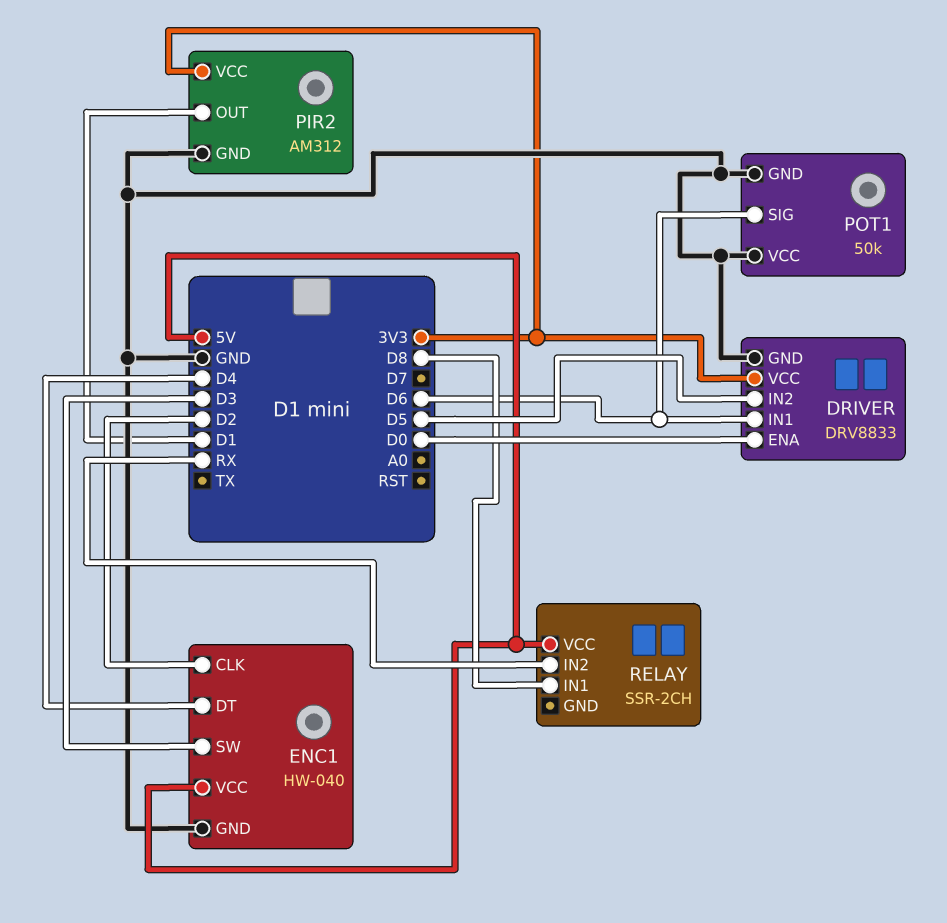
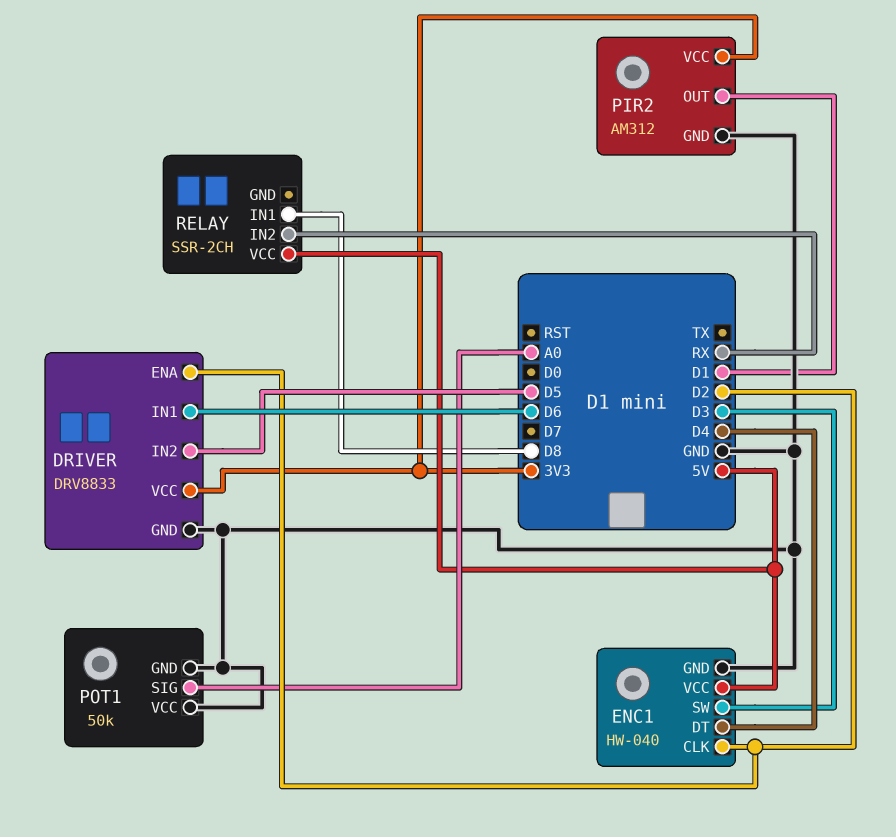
DRIVER pin ENA: D0 -> D2
POT1 pin SIG: D6 -> A0

